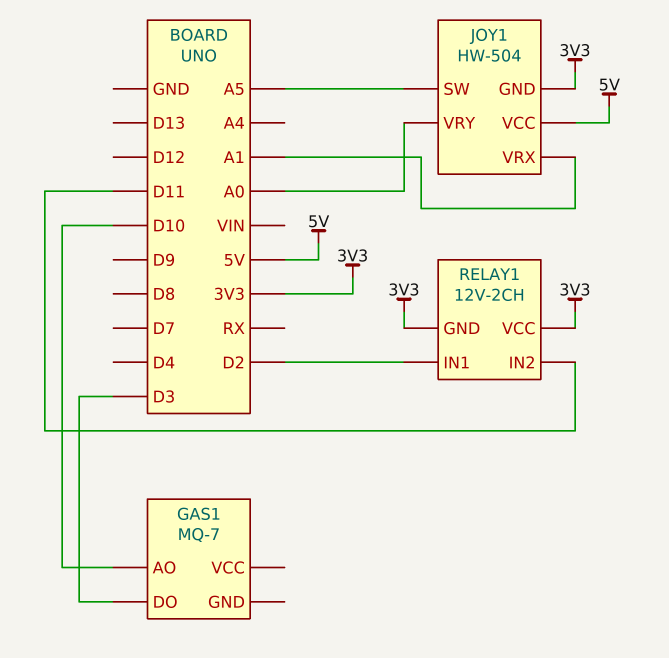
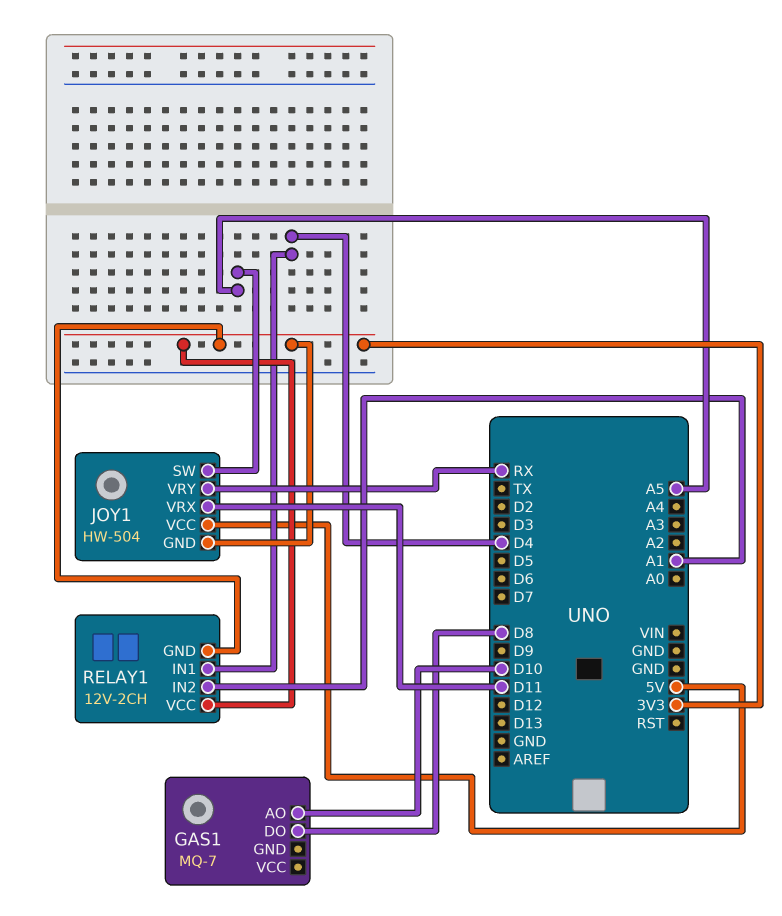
GAS1 pin DO: D3 -> D8
JOY1 pin VRX: A1 -> D11
JOY1 pin VRY: A0 -> RX
RELAY1 pin IN1: D2 -> D4
RELAY1 pin IN2: D11 -> A1

